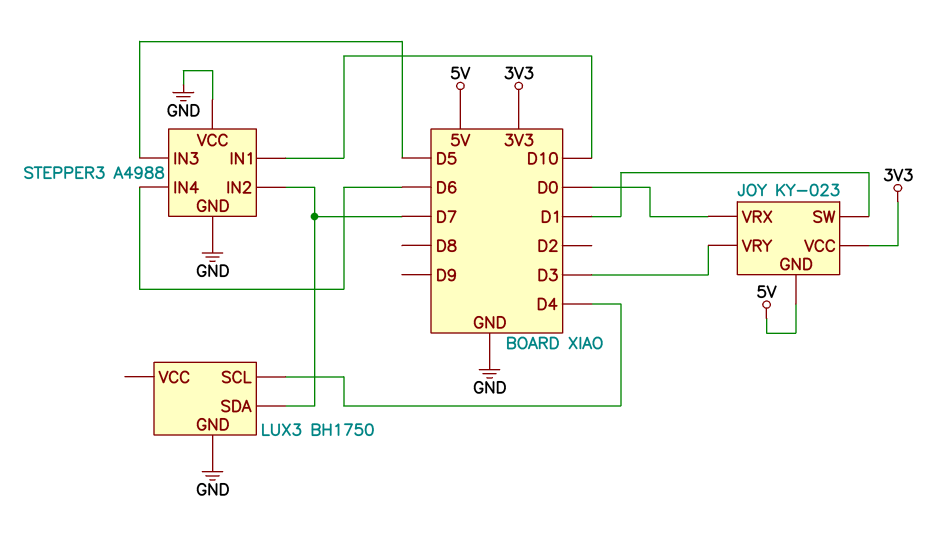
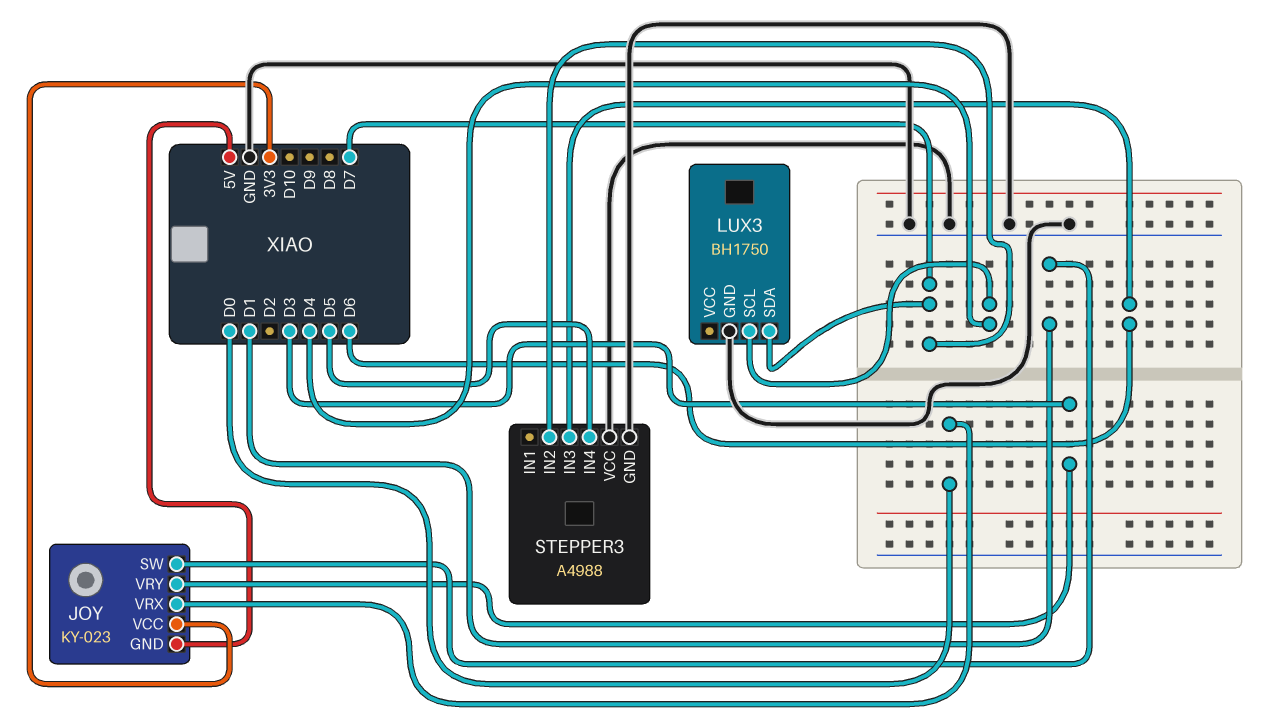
STEPPER3 pin IN1: D10 -> none
STEPPER3 pin IN3: D5 -> D6
STEPPER3 pin IN4: D6 -> D5

